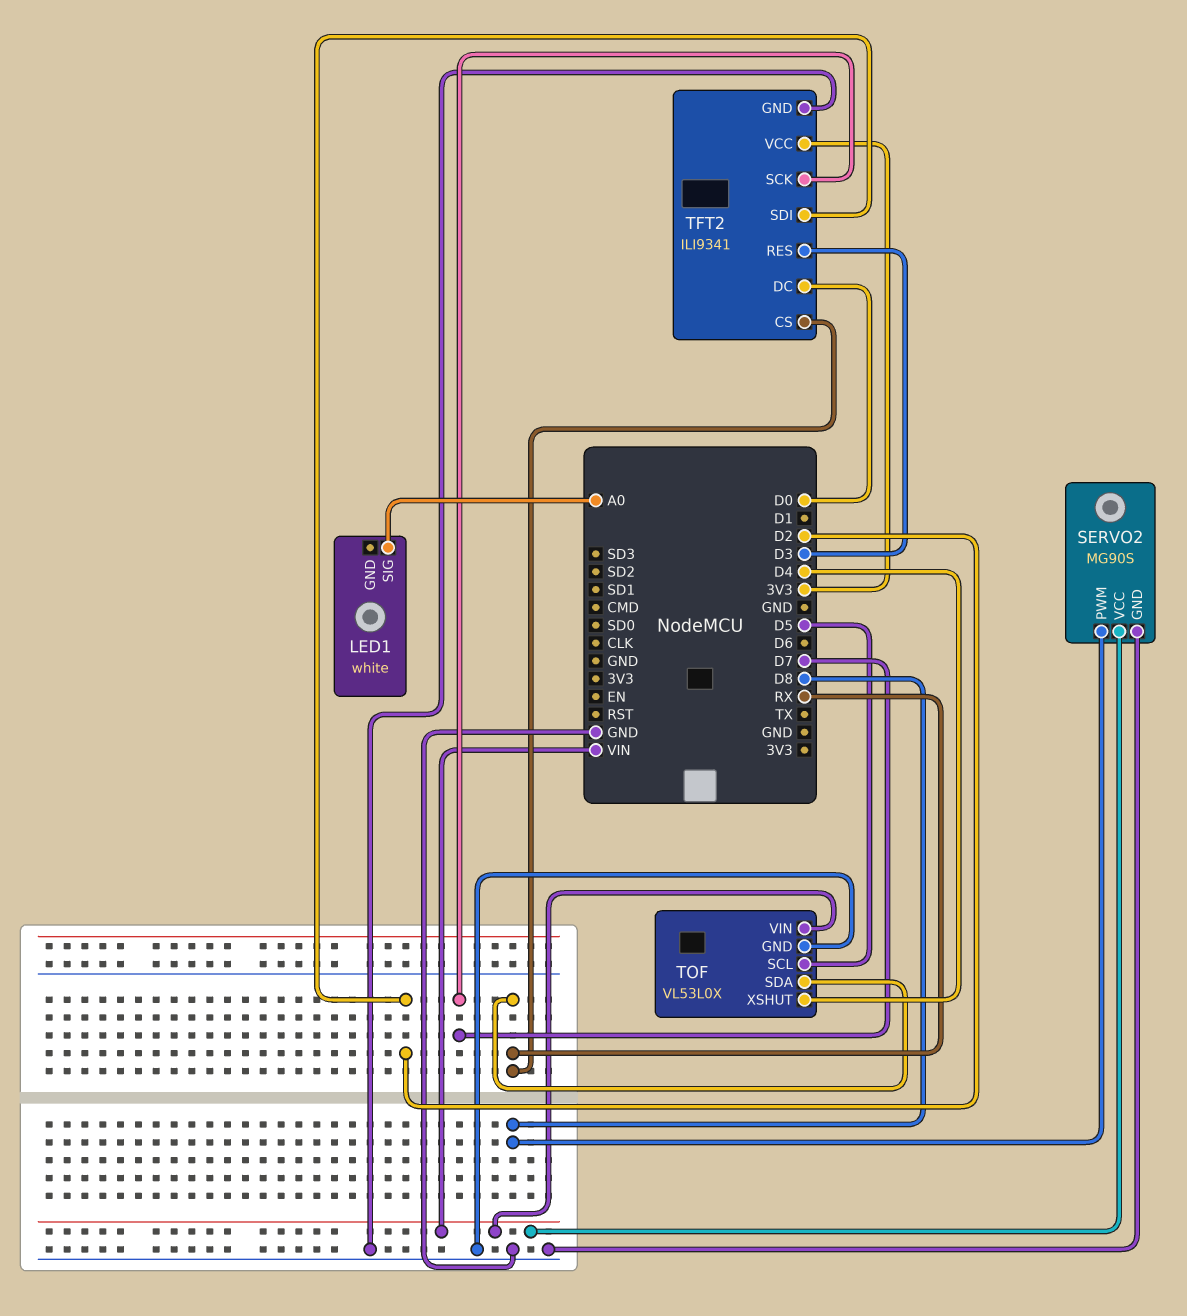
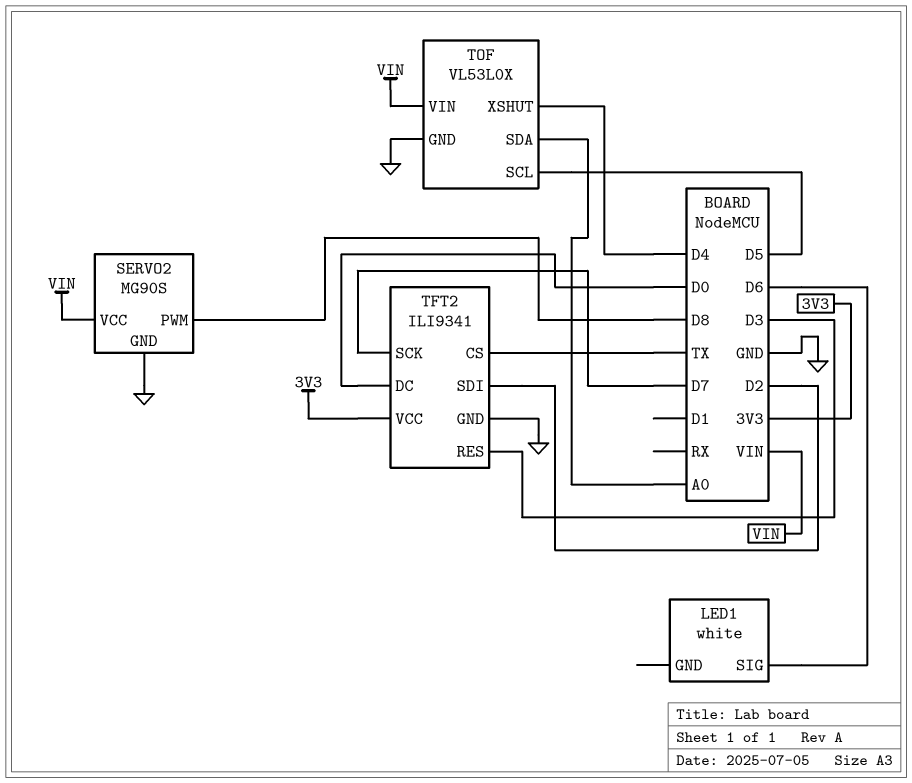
LED1 pin SIG: A0 -> D6
TFT2 pin CS: RX -> TX
TOF pin SDA: RX -> A0

